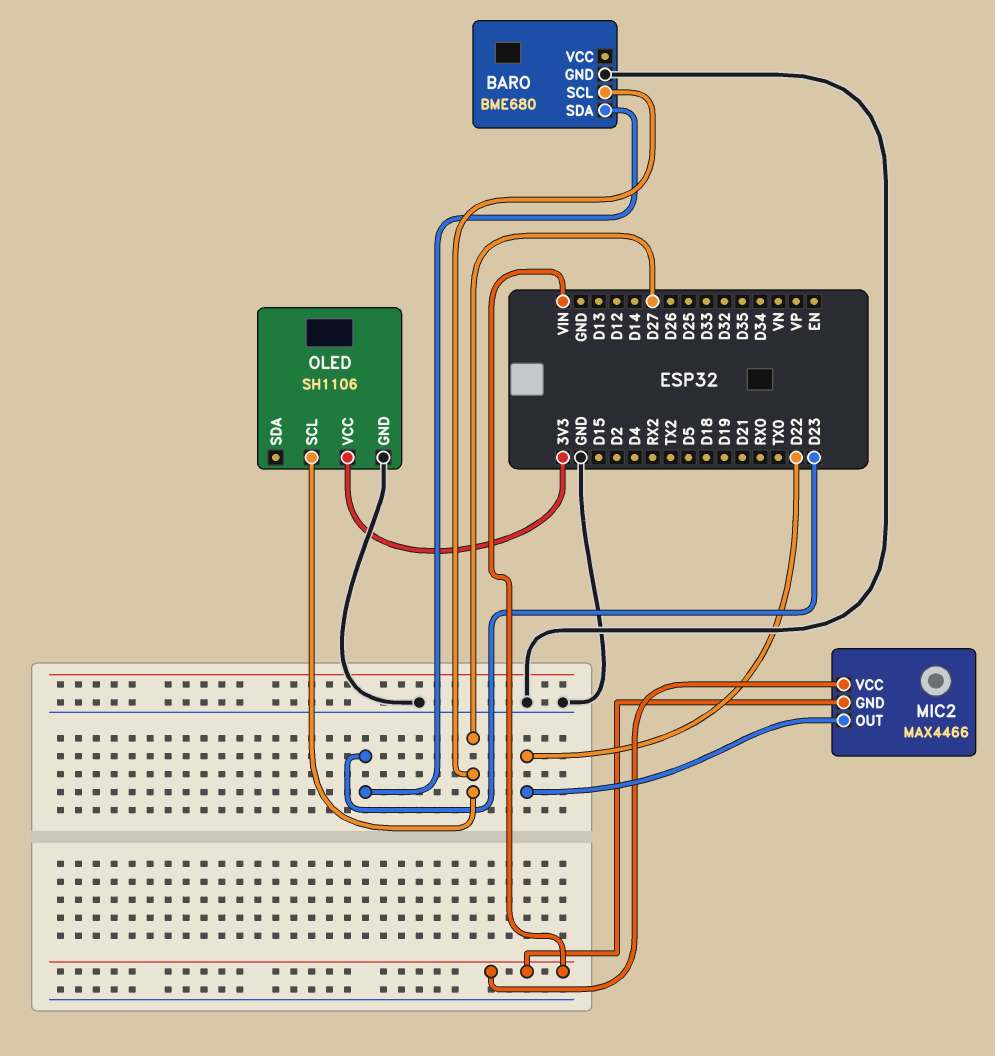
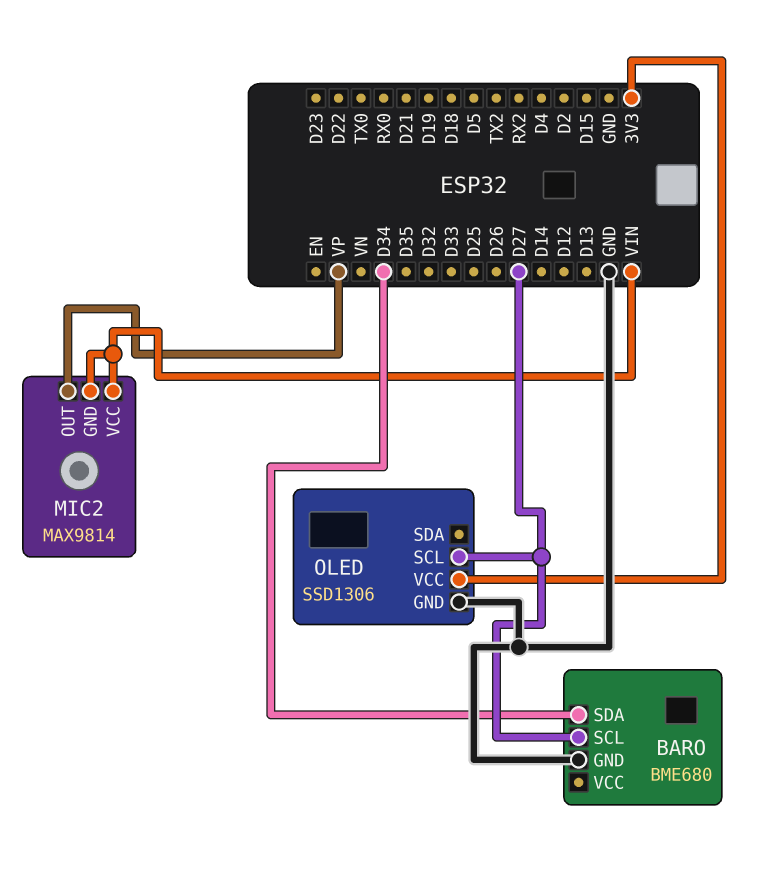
BARO pin SDA: D23 -> D34
MIC2: MAX4466 -> MAX9814
MIC2 pin OUT: D22 -> VP
OLED: SH1106 -> SSD1306

